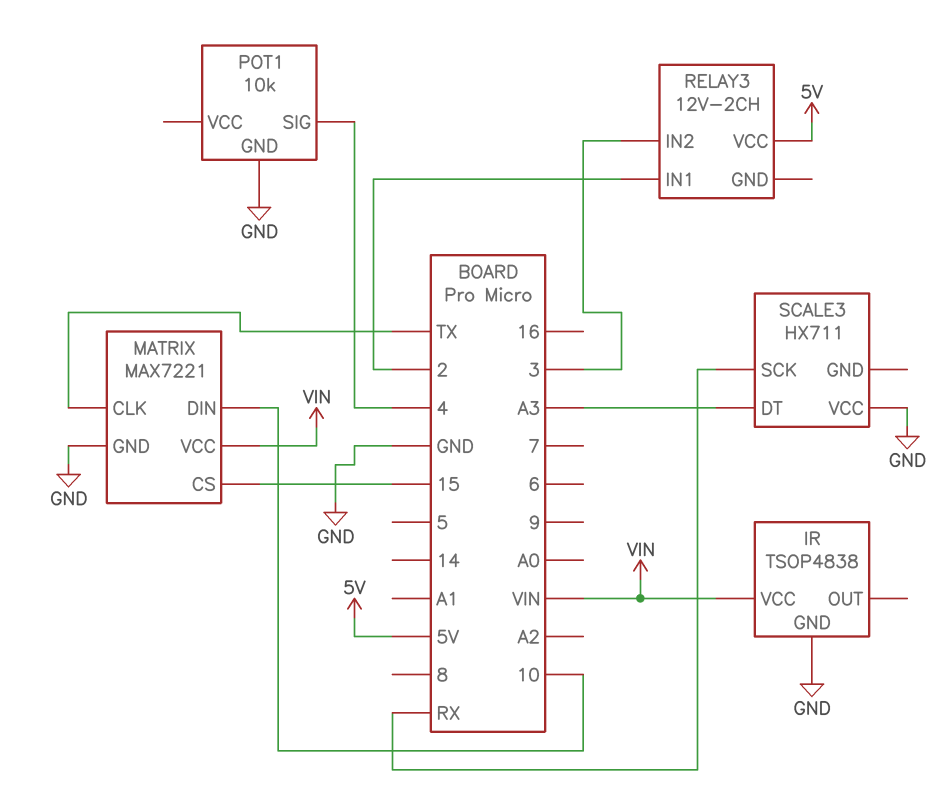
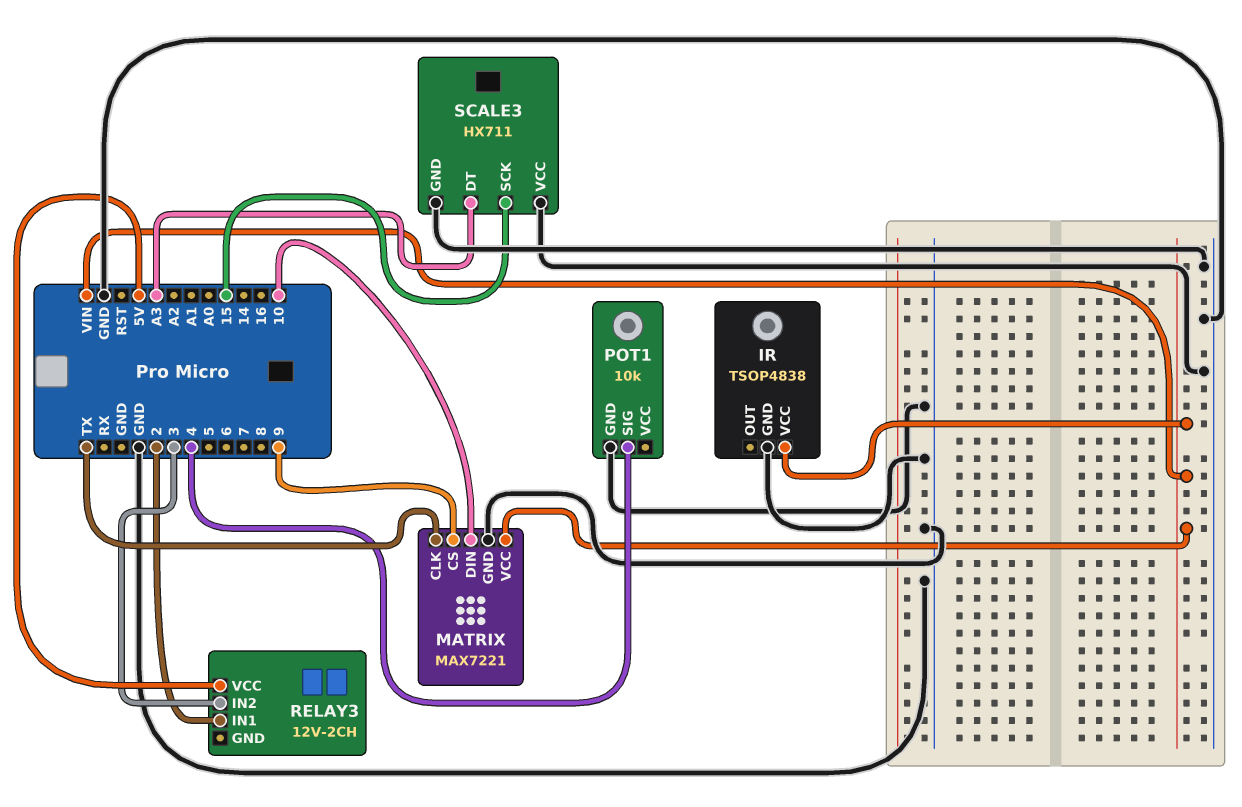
MATRIX pin CS: 15 -> 9
SCALE3 pin GND: none -> GND
SCALE3 pin SCK: RX -> 15

